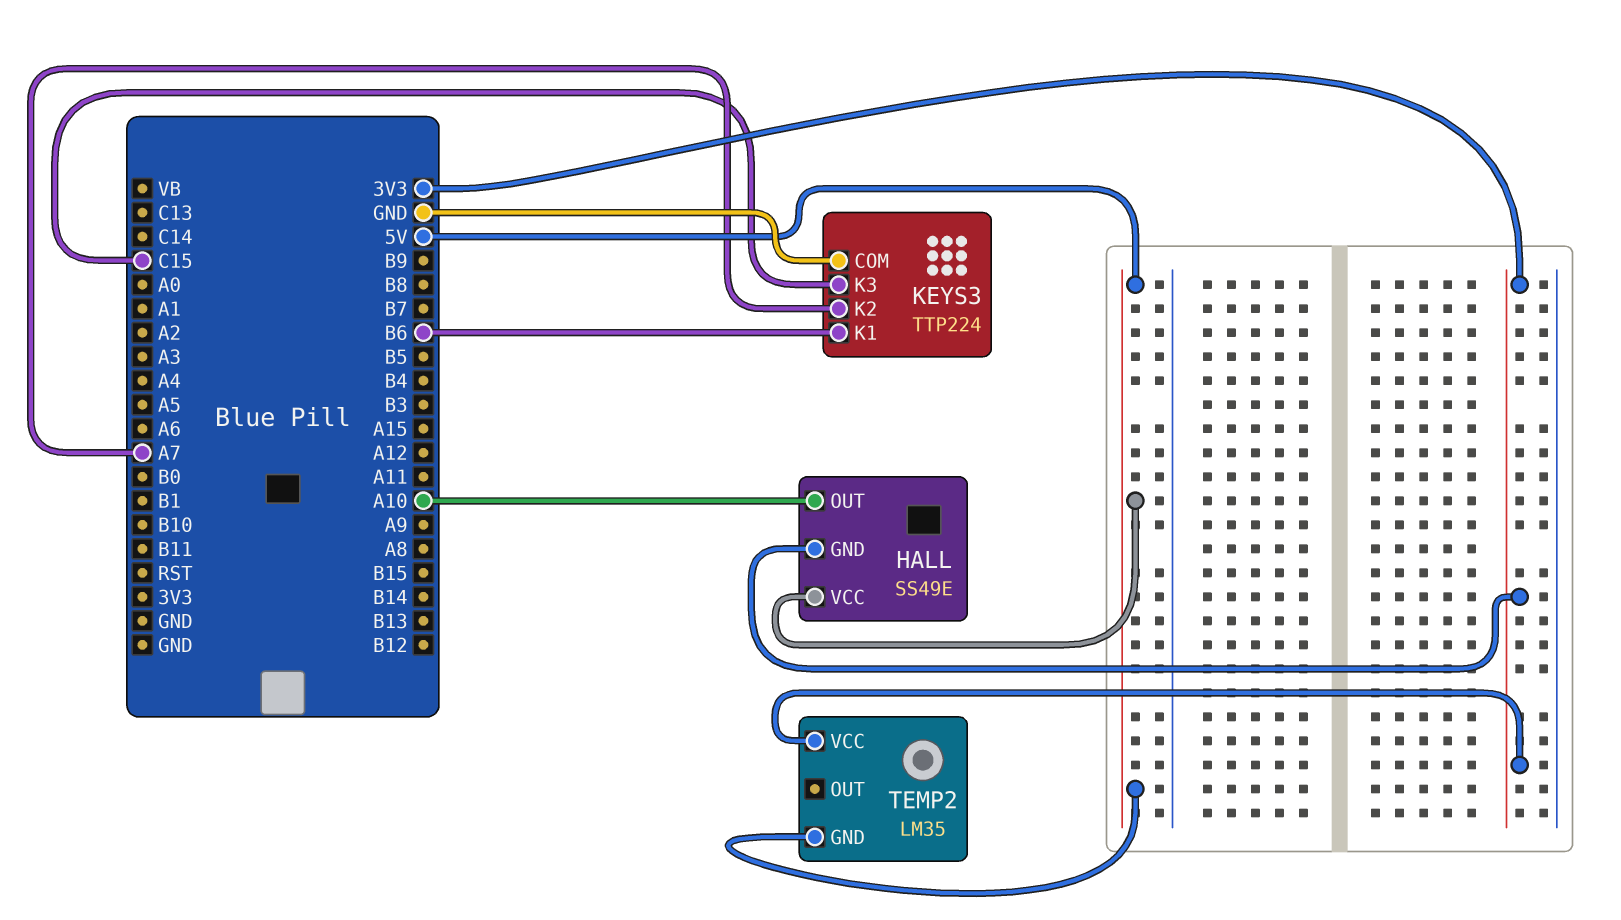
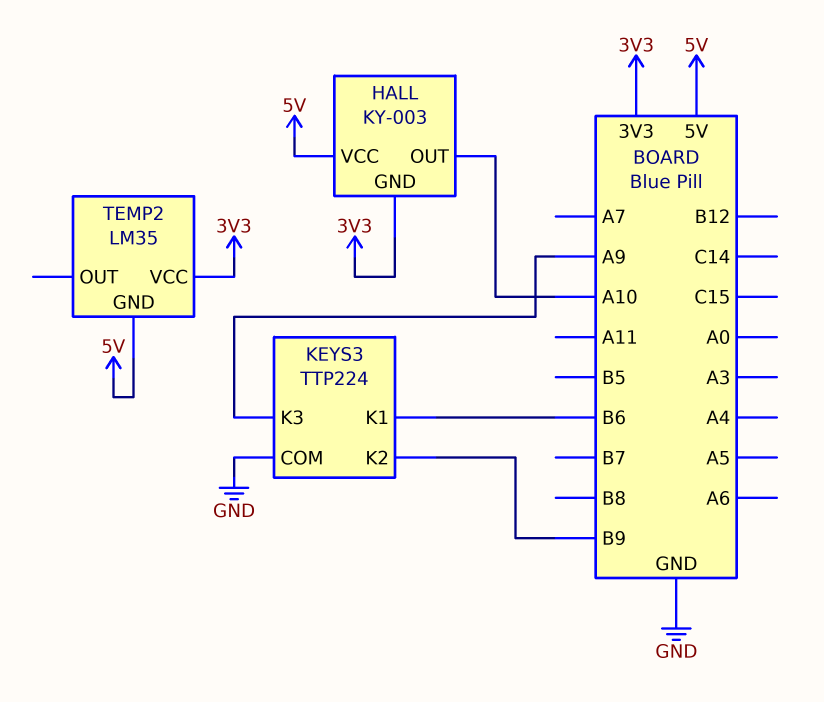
HALL: SS49E -> KY-003
KEYS3 pin K2: A7 -> B9
KEYS3 pin K3: C15 -> A9

